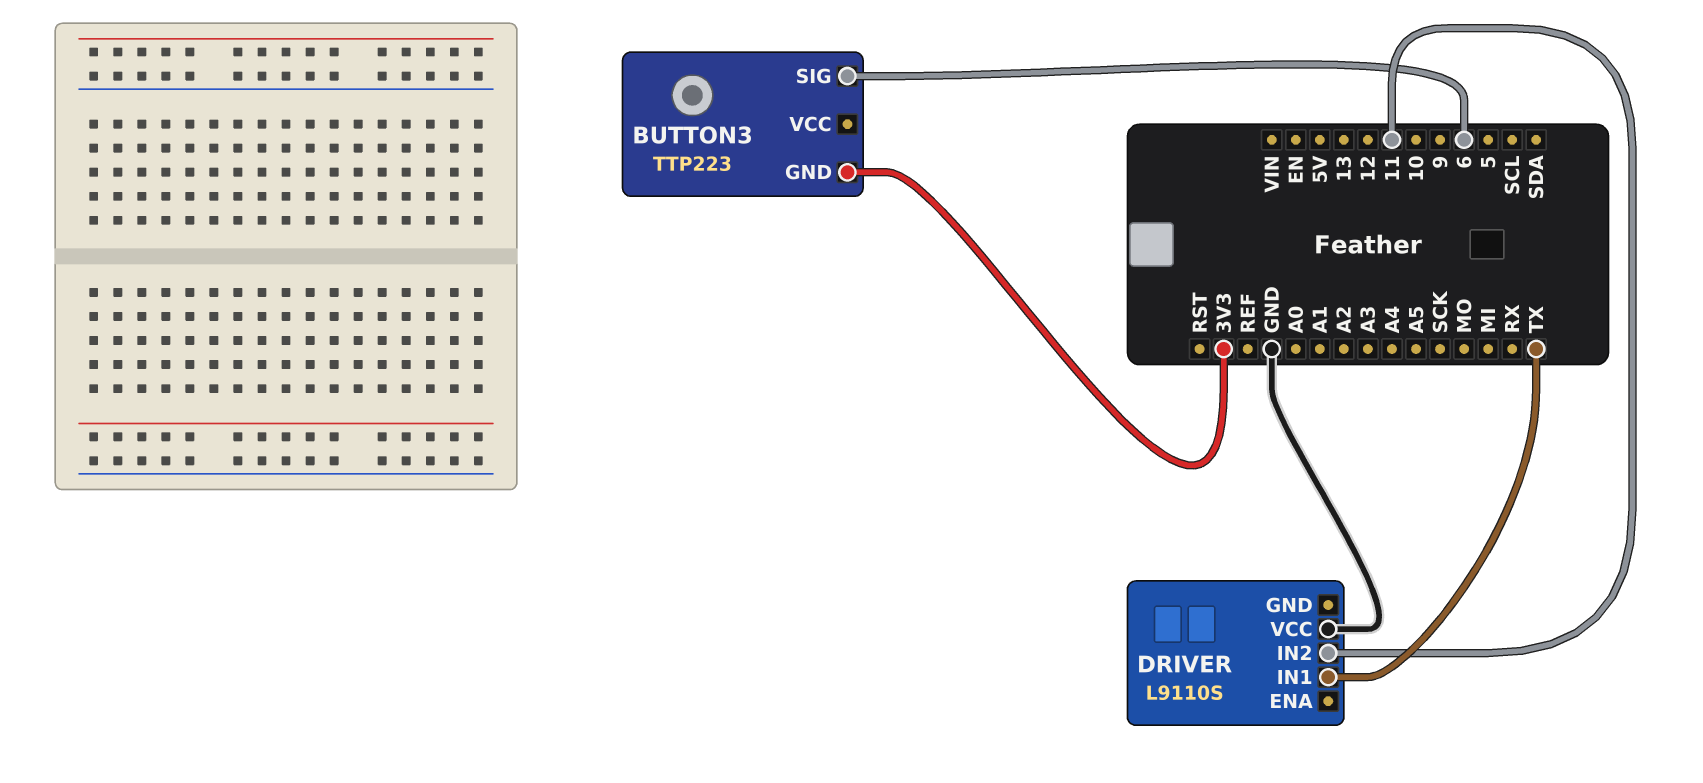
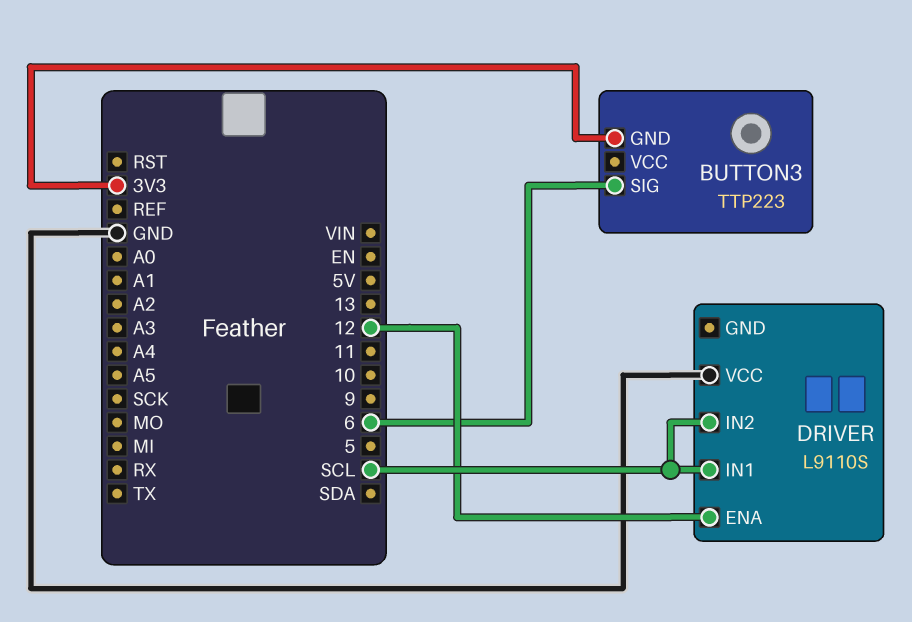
DRIVER pin ENA: none -> 12
DRIVER pin IN1: TX -> SCL
DRIVER pin IN2: 11 -> SCL

